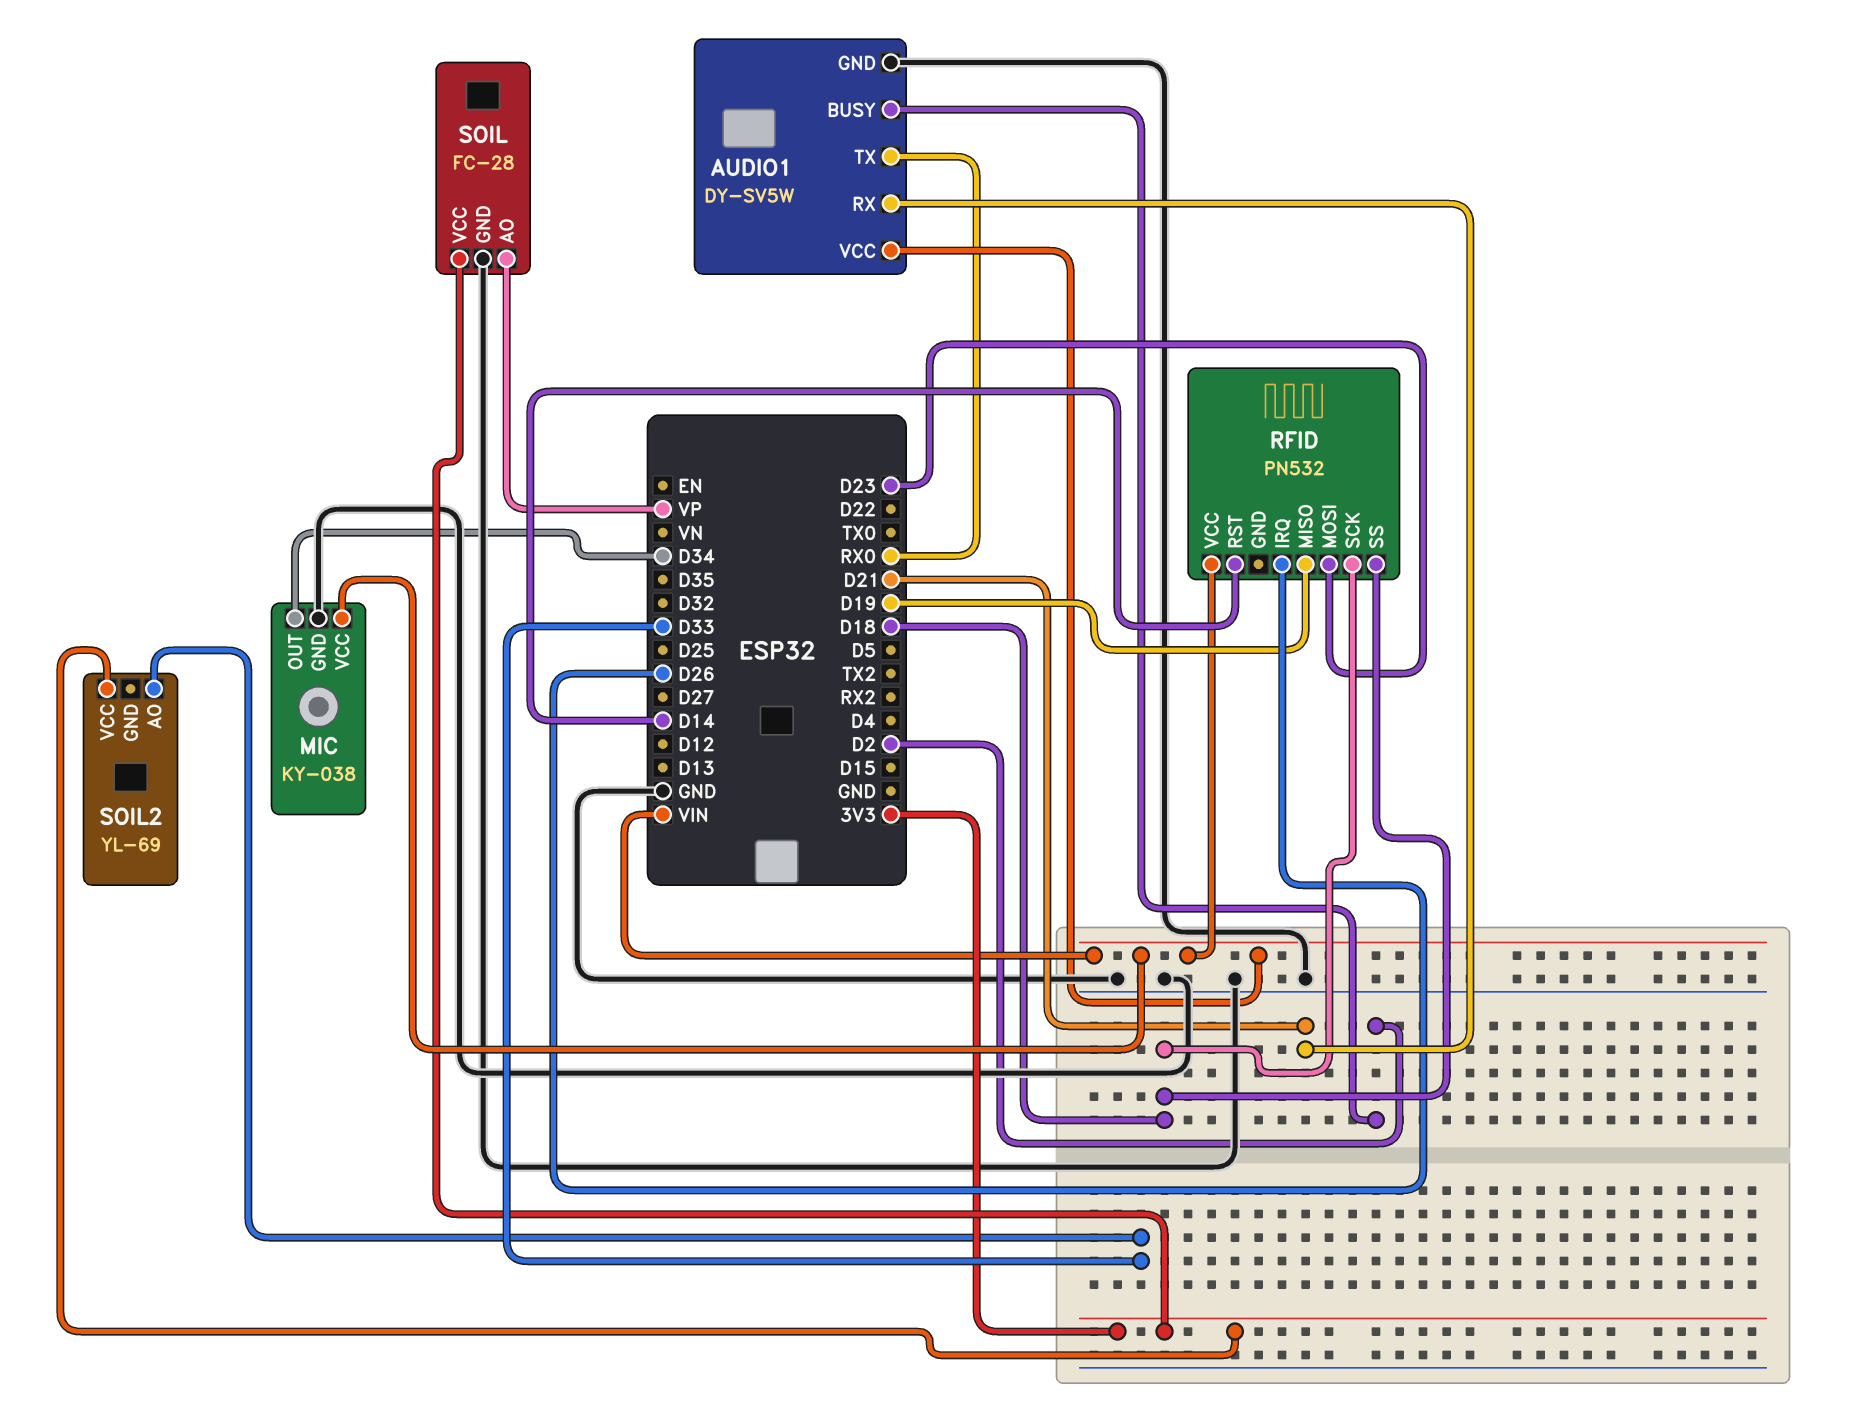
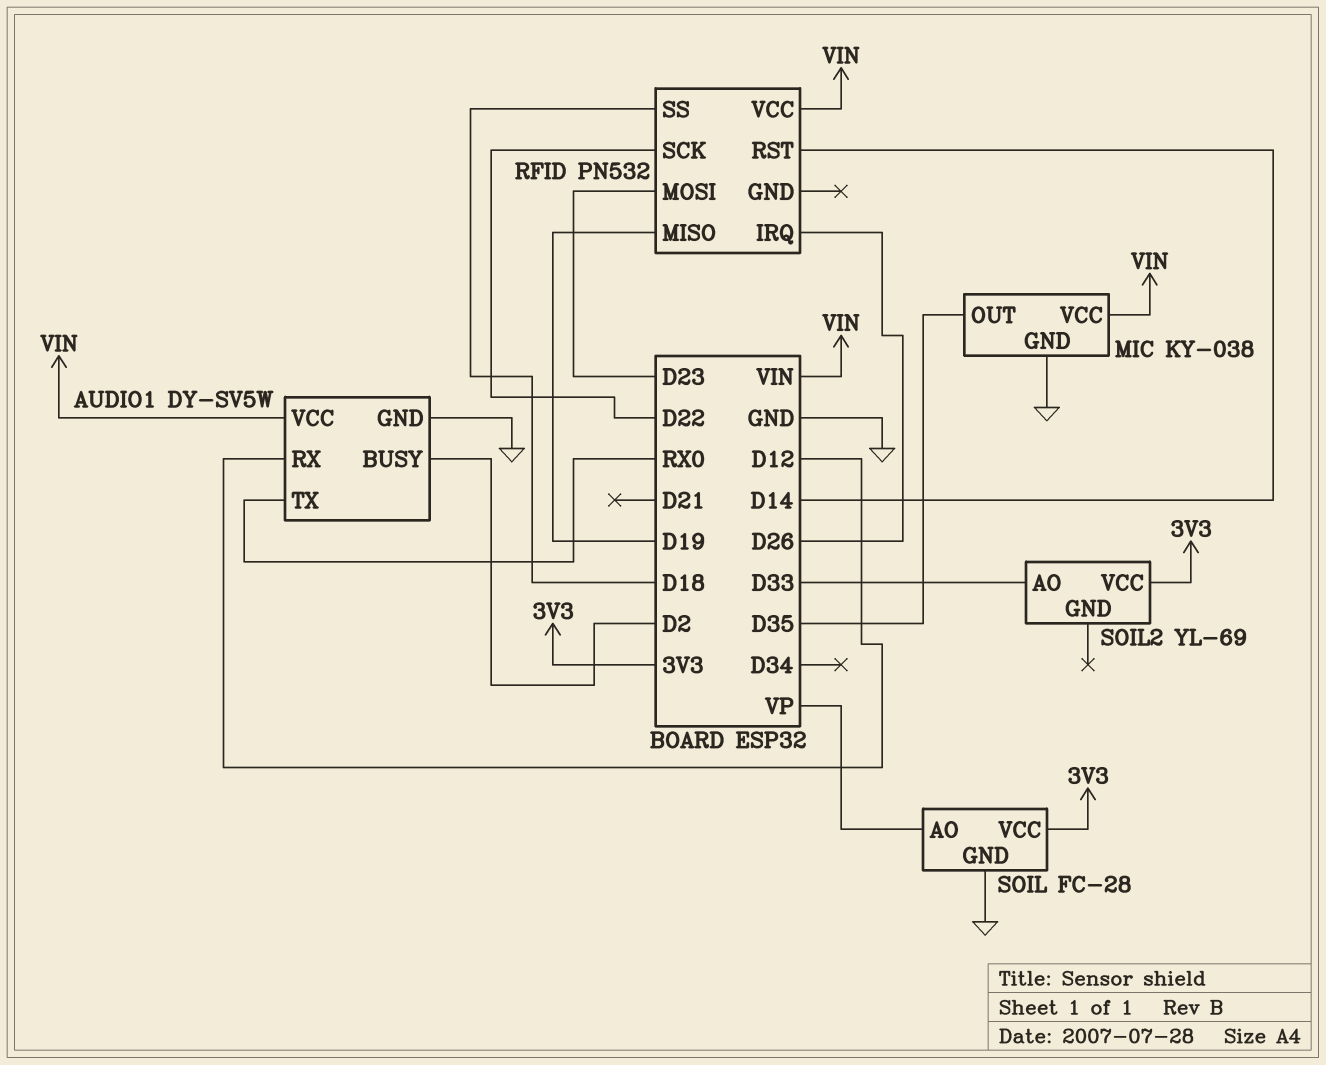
AUDIO1 pin RX: D21 -> D12
MIC pin OUT: D34 -> D35
RFID pin SCK: D18 -> D22

